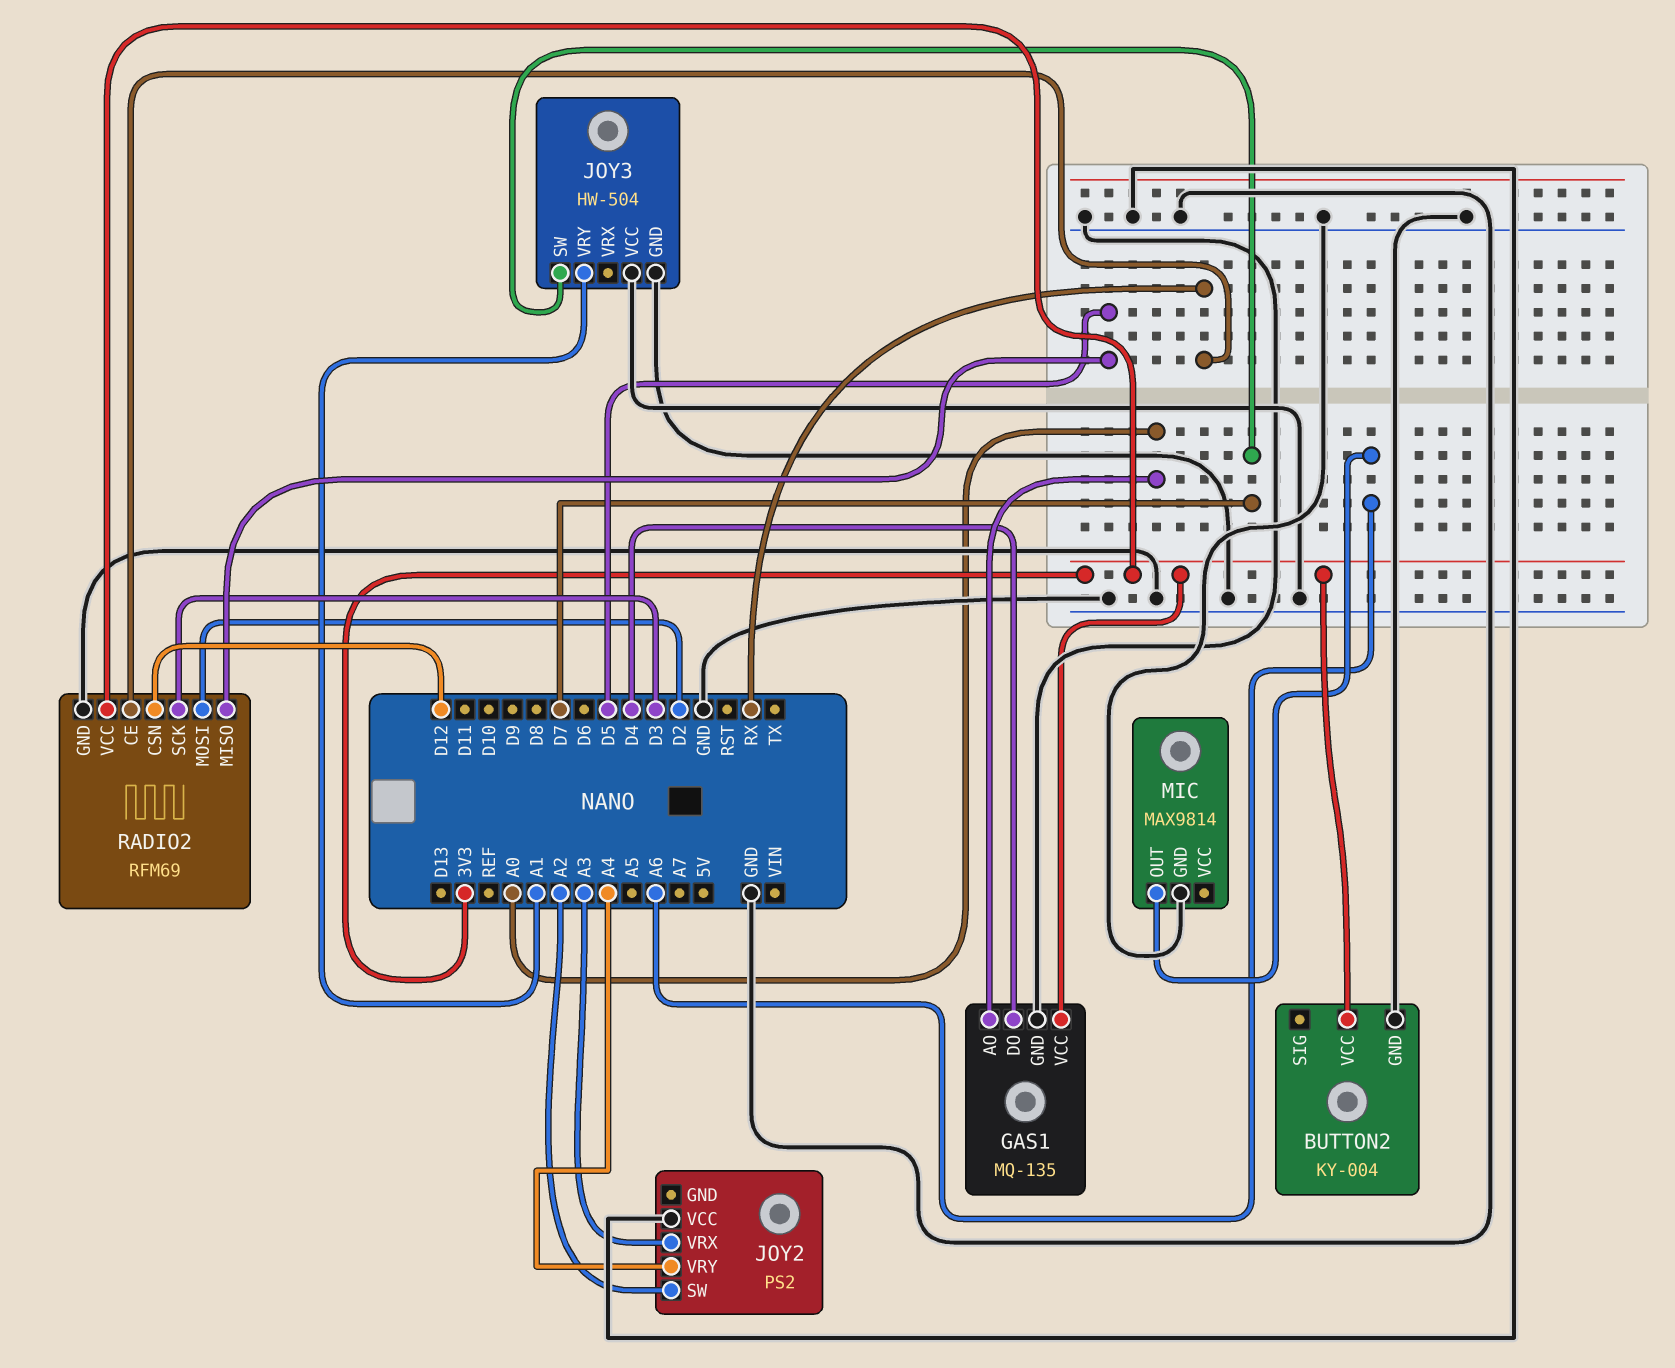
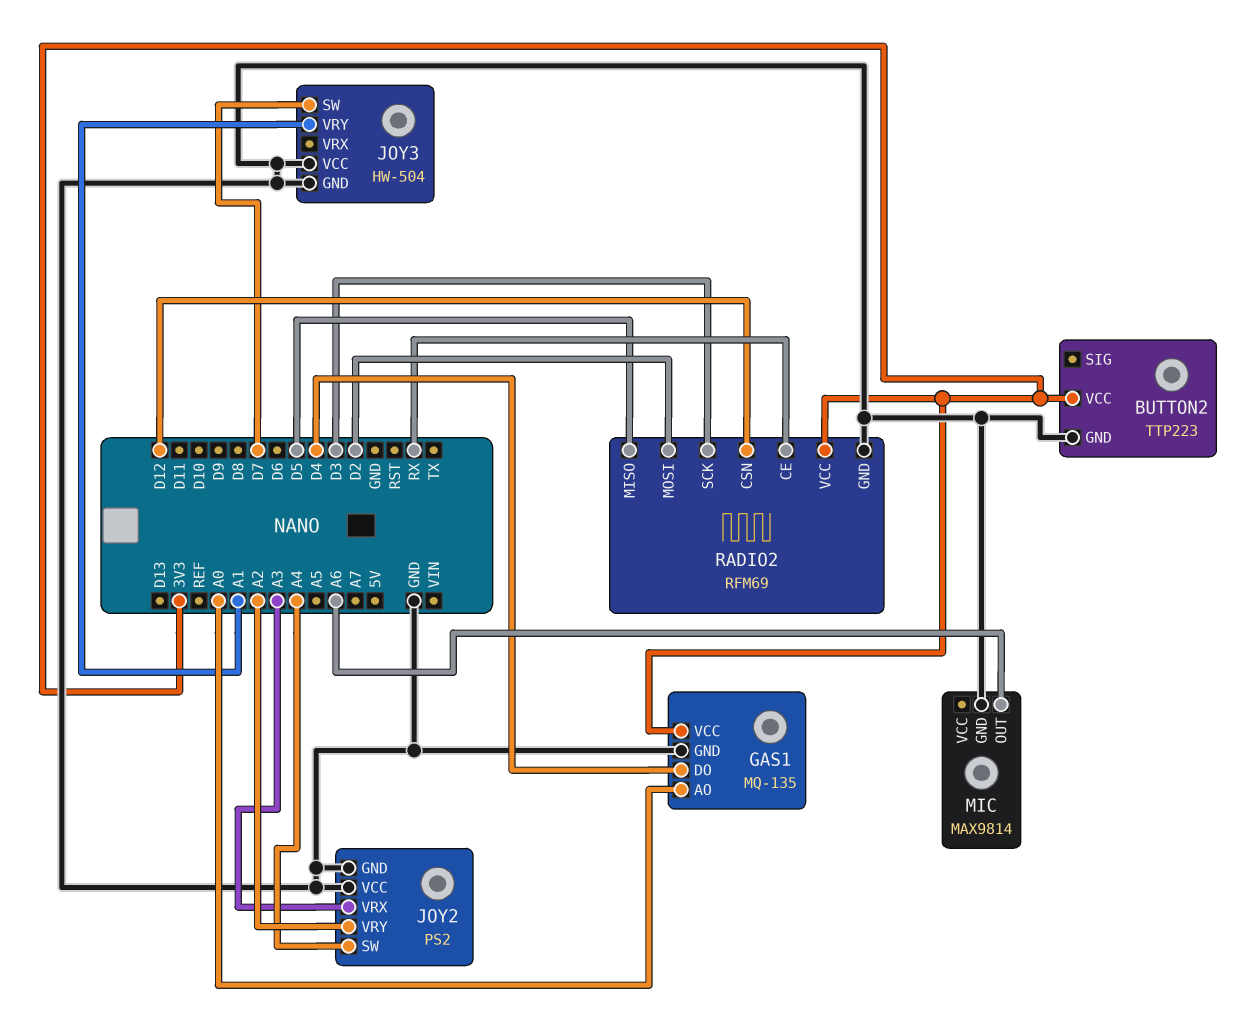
BUTTON2: KY-004 -> TTP223
JOY2 pin GND: none -> GND
JOY2 pin SW: A2 -> A4
JOY2 pin VRY: A4 -> A2

